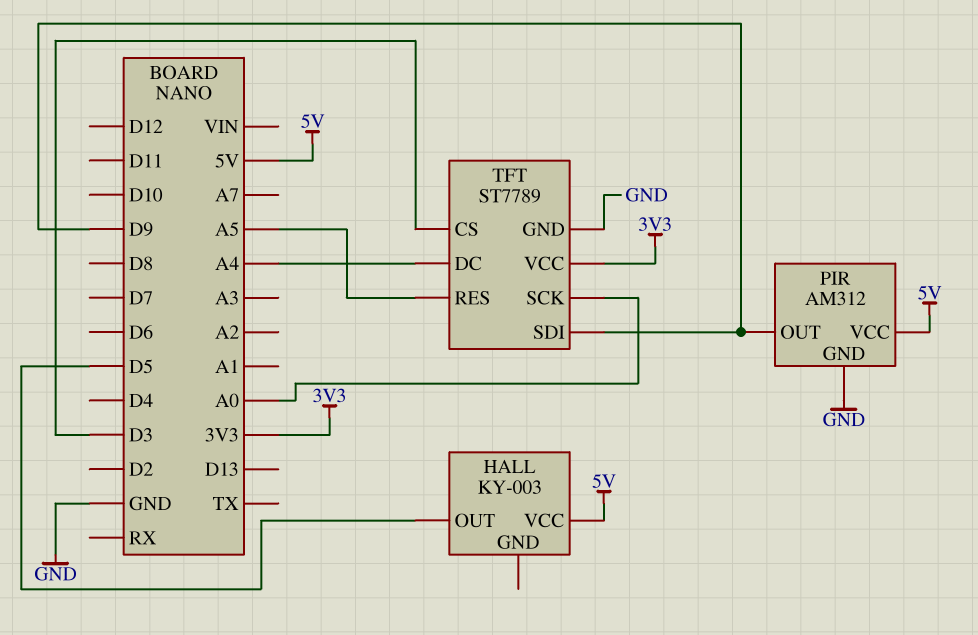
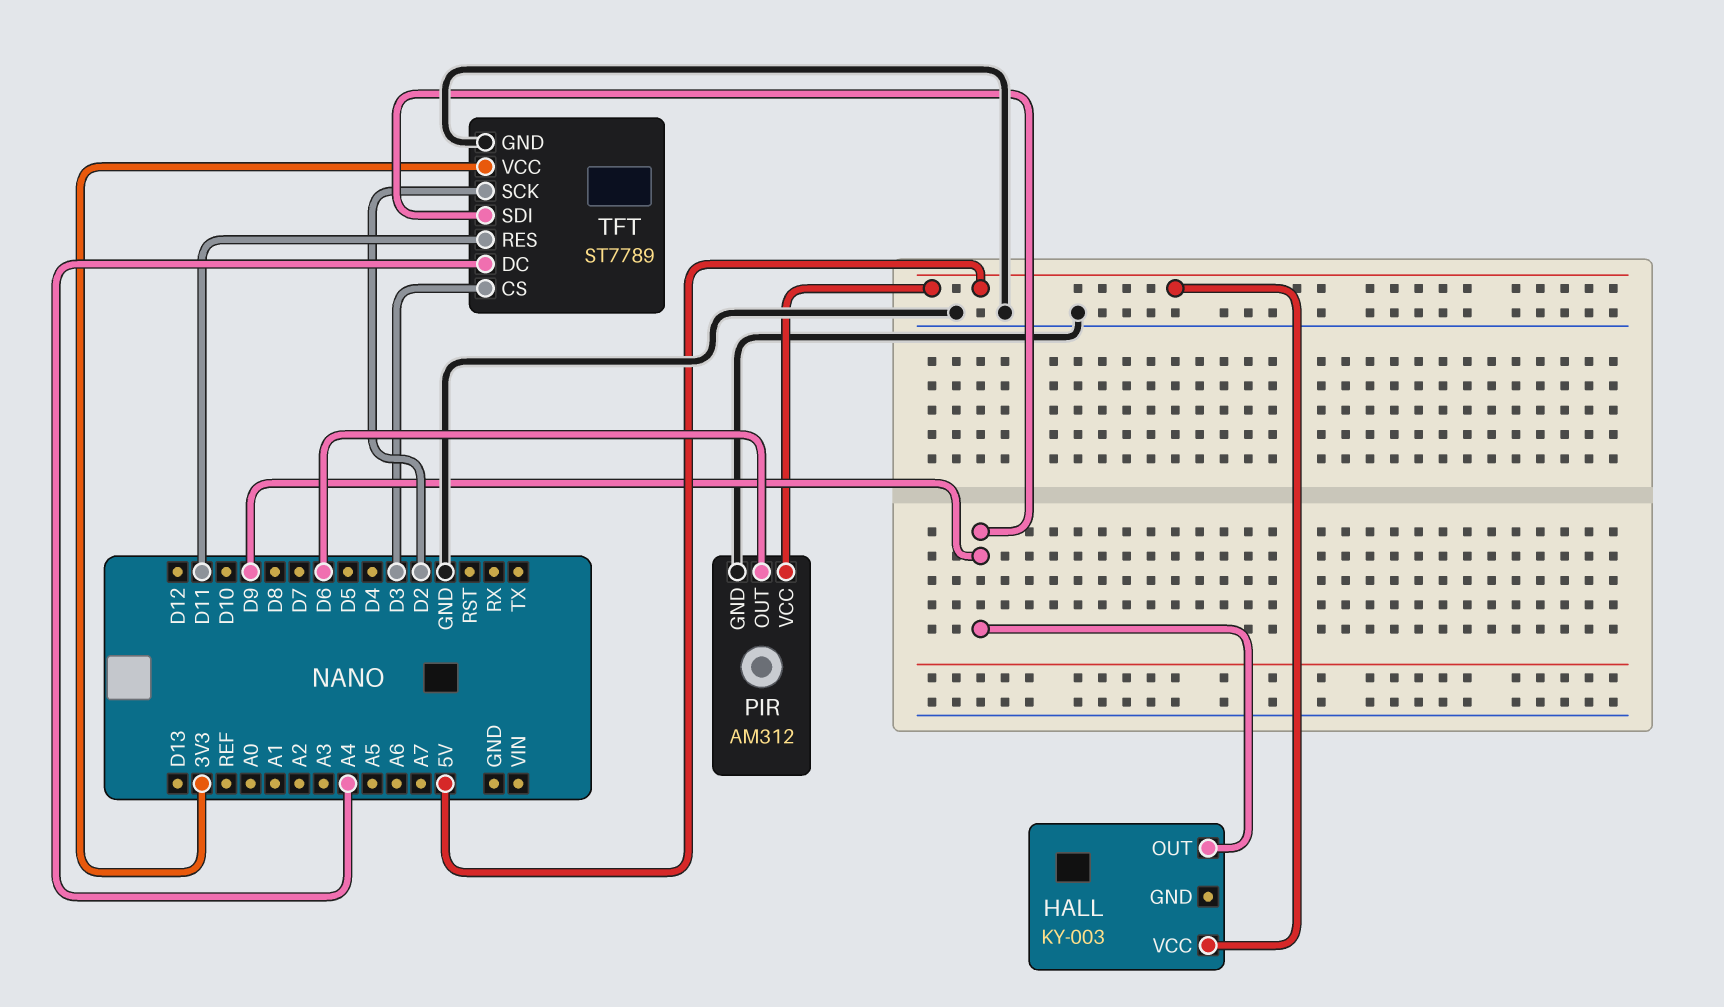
HALL pin OUT: D5 -> D9
PIR pin OUT: D9 -> D6
TFT pin RES: A5 -> D11
TFT pin SCK: A0 -> D2

